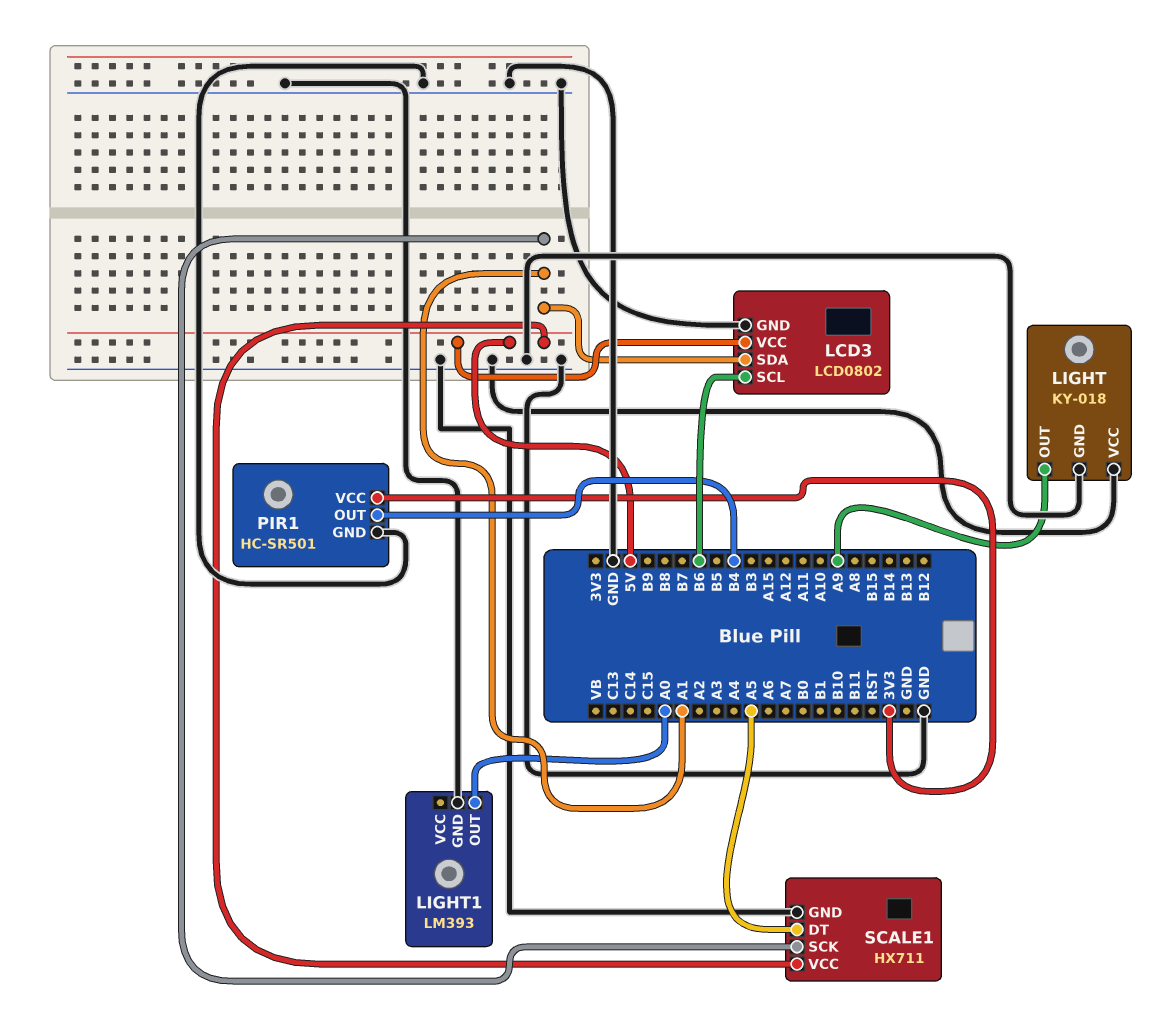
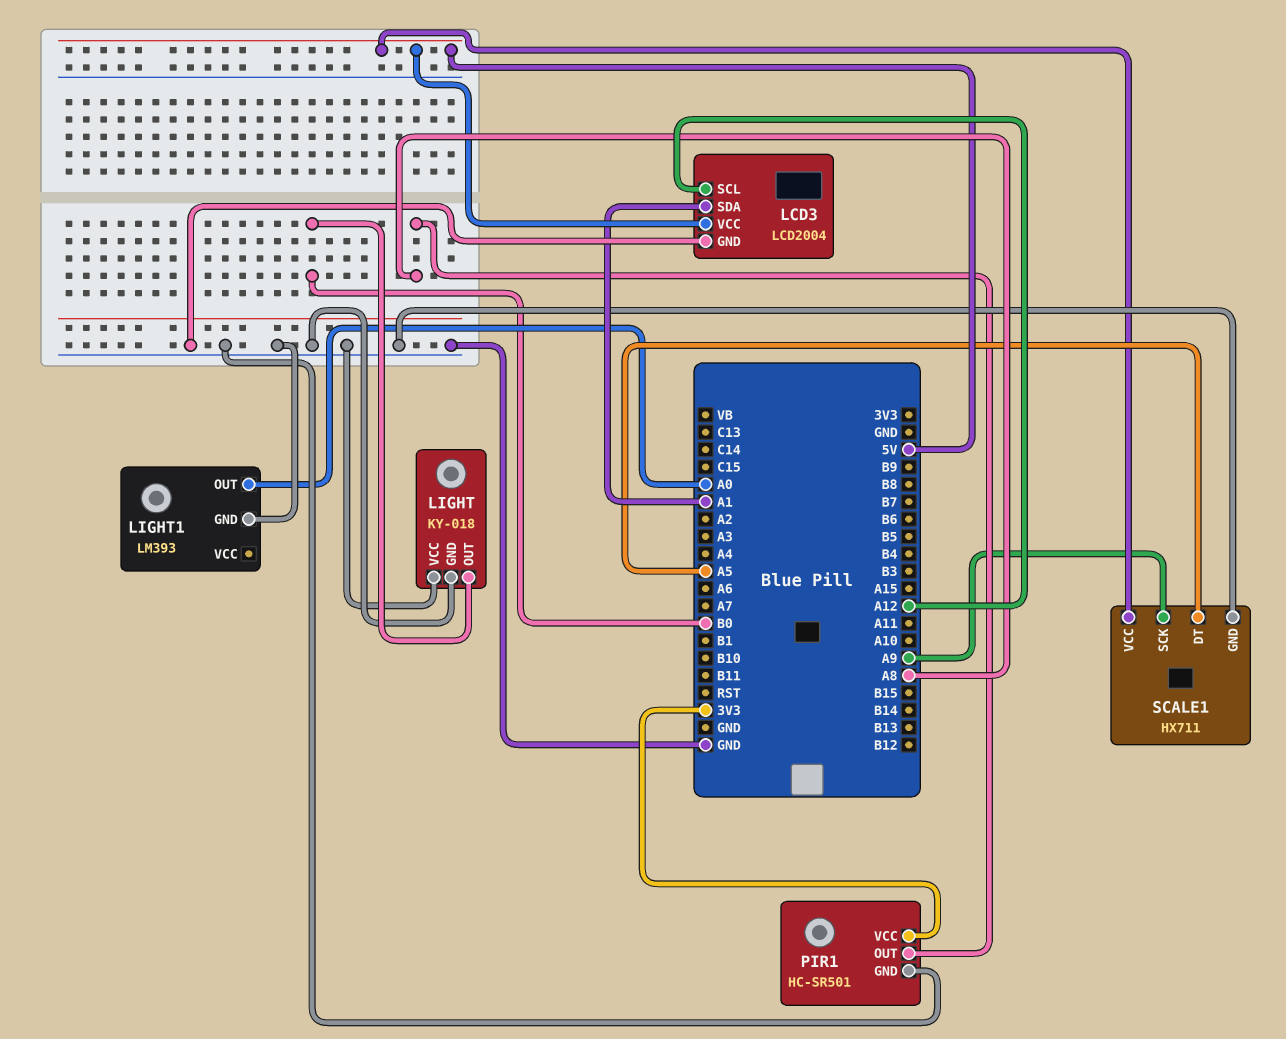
LCD3: LCD0802 -> LCD2004
LCD3 pin SCL: B6 -> A12
LIGHT pin OUT: A9 -> B0
PIR1 pin OUT: B4 -> A8
SCALE1 pin SCK: A1 -> A9

